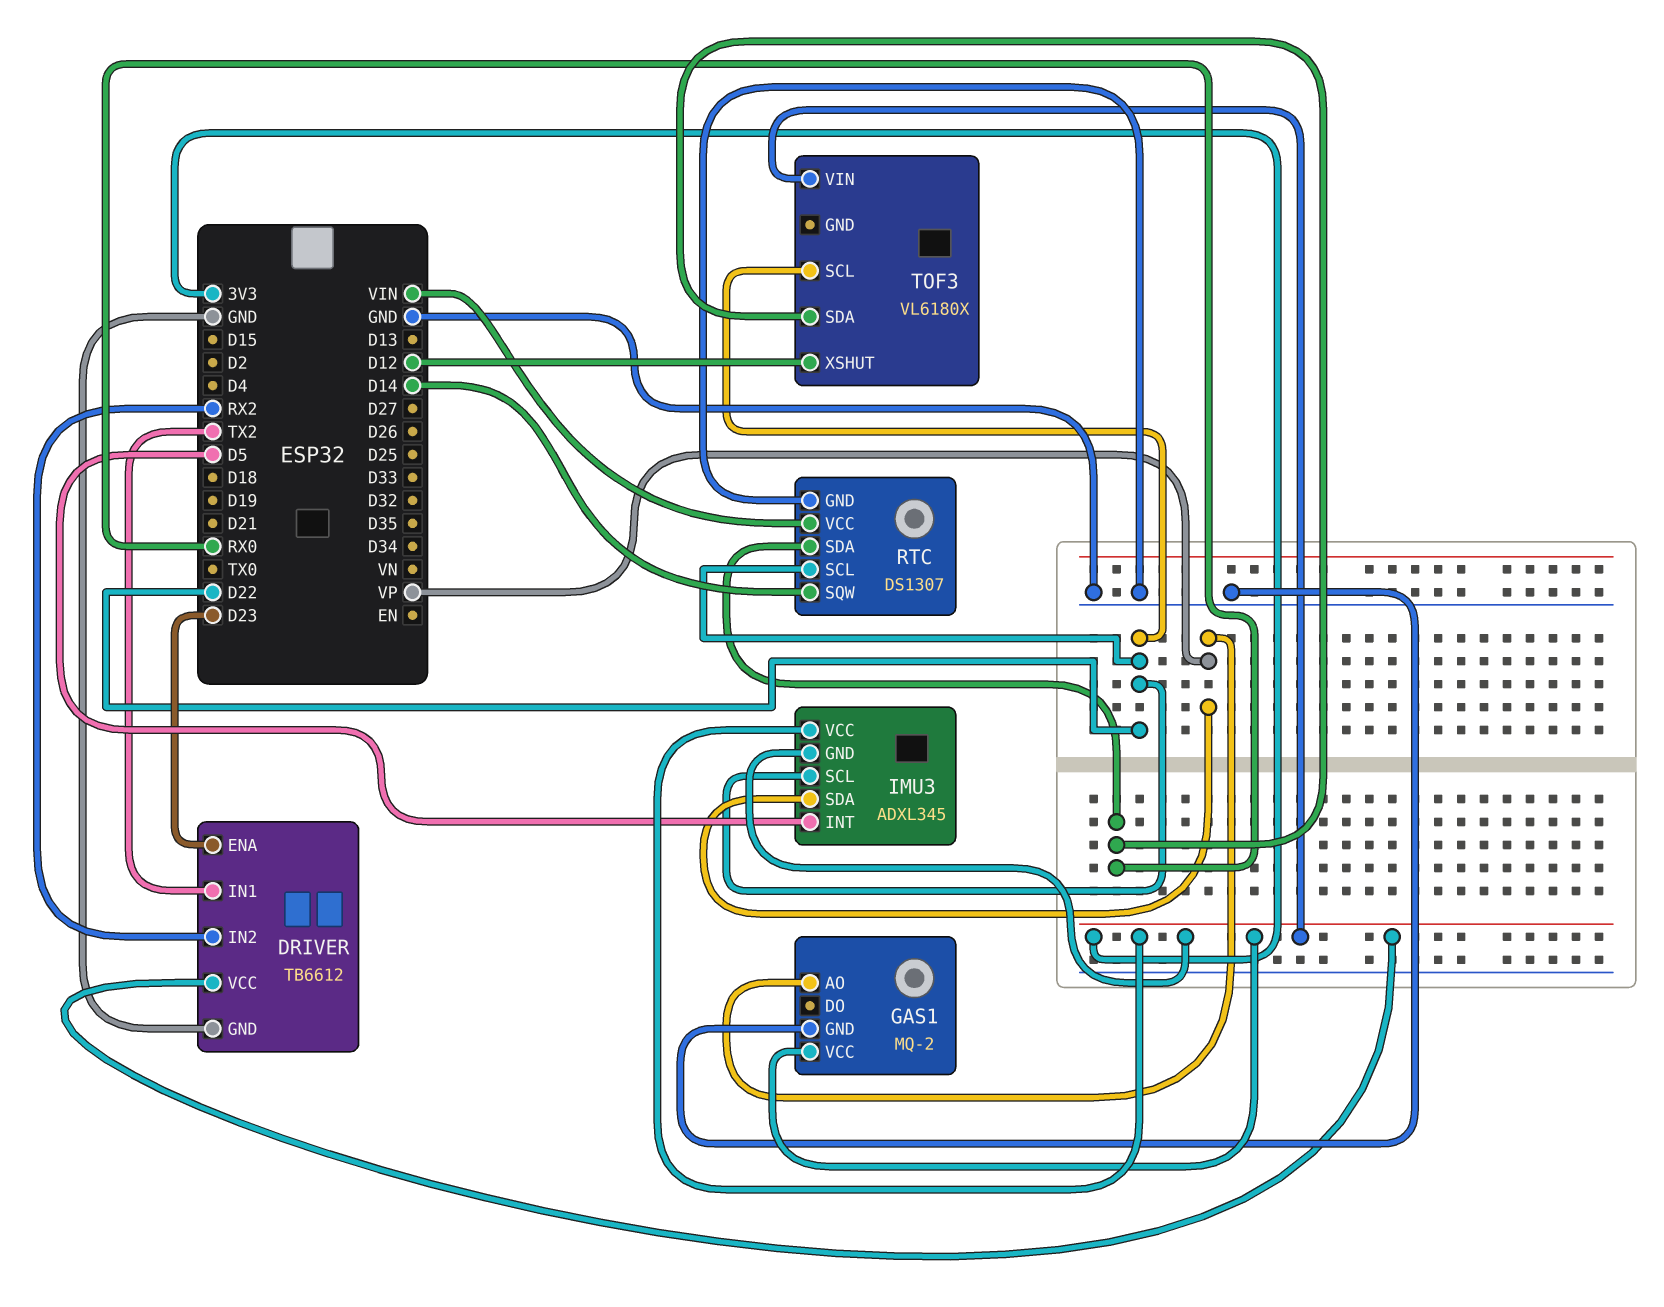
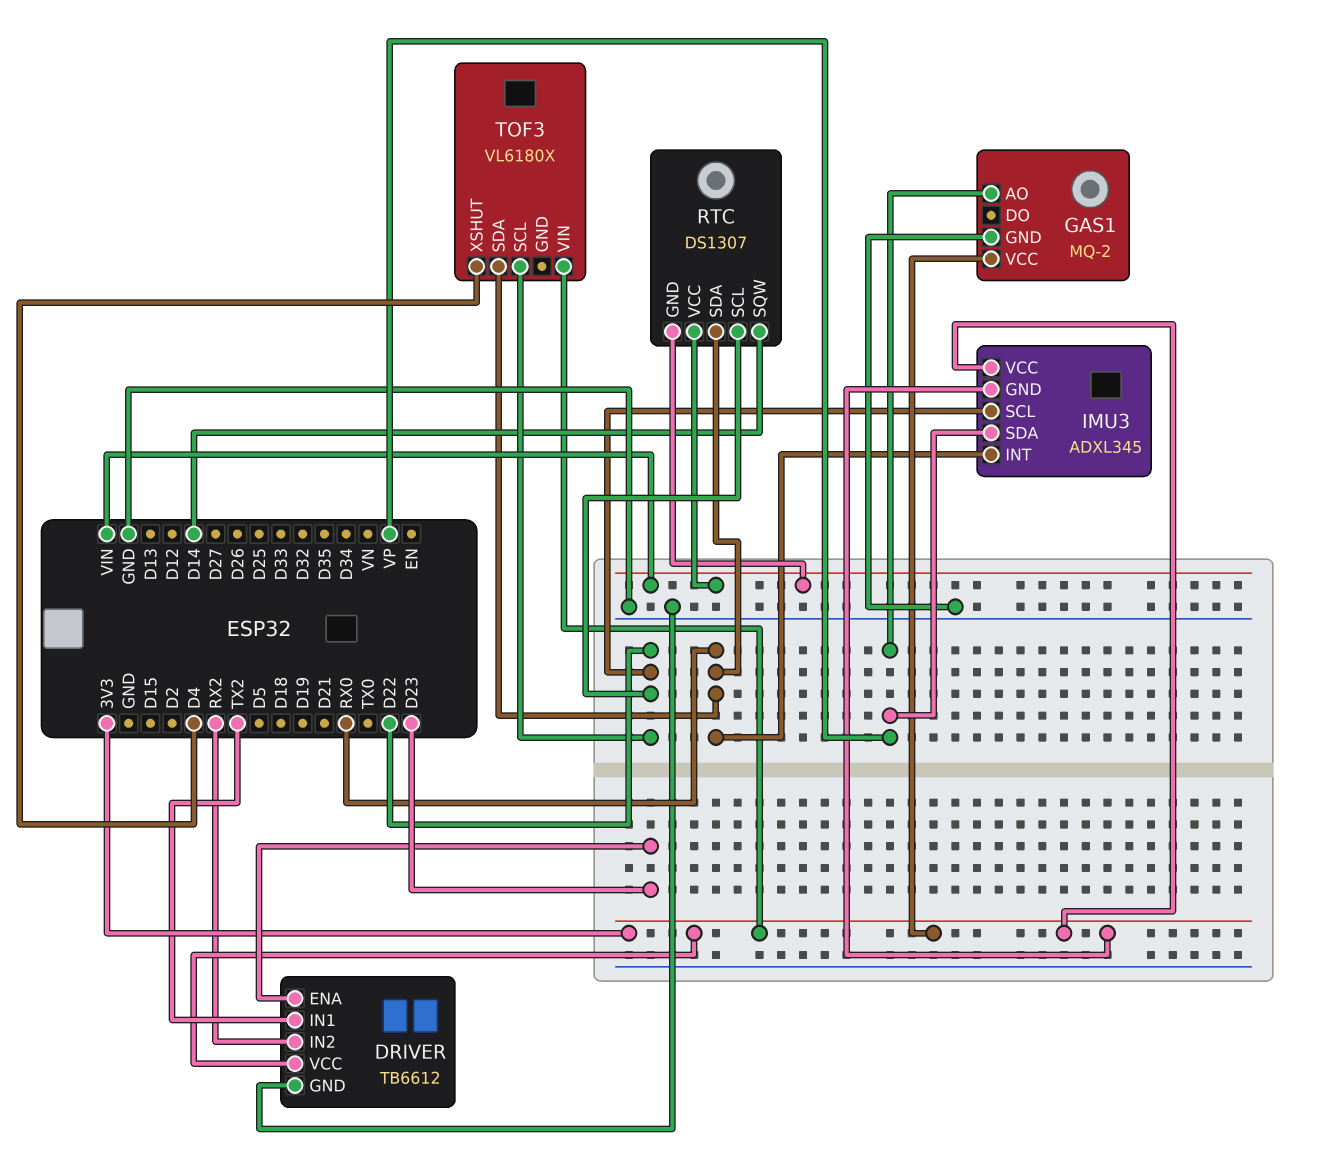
IMU3 pin INT: D5 -> RX0
RTC pin GND: GND -> VIN
TOF3 pin XSHUT: D12 -> D4

